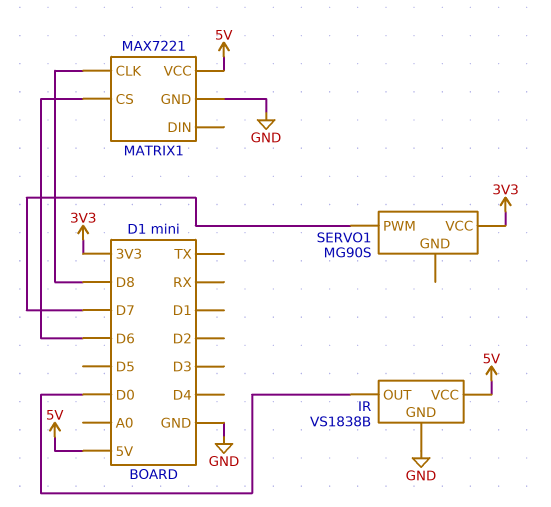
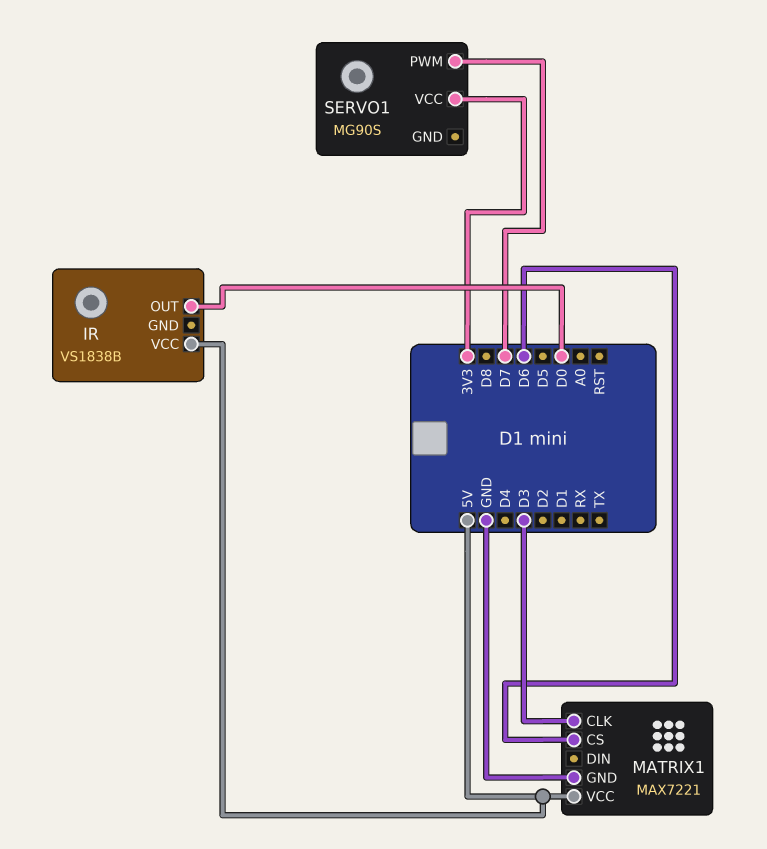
IR pin GND: GND -> none
MATRIX1 pin CLK: D8 -> D3

